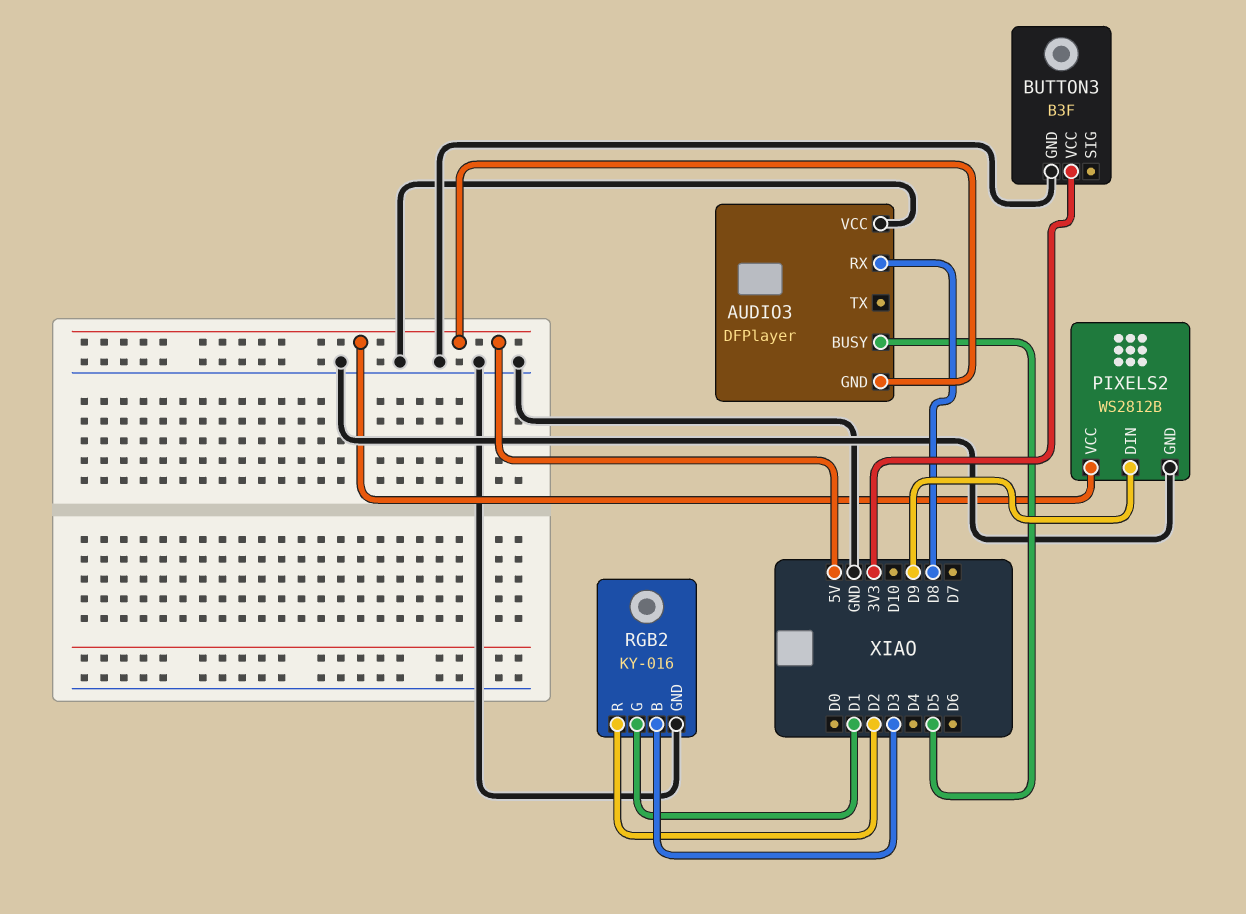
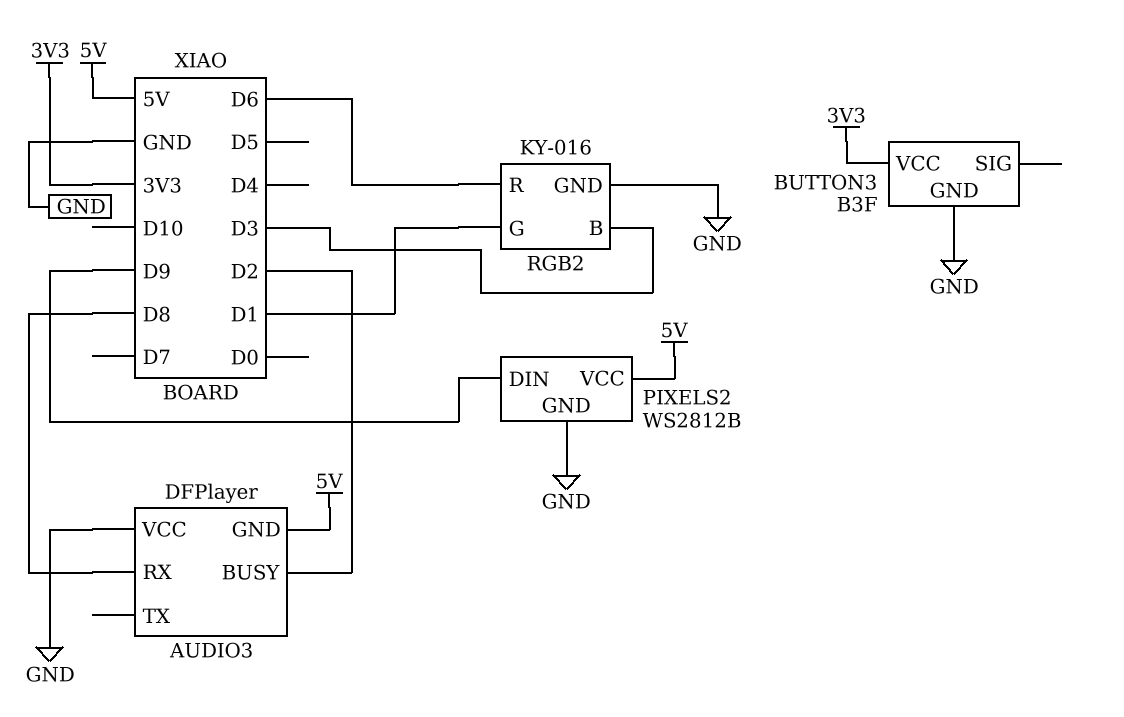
AUDIO3 pin BUSY: D5 -> D2
RGB2 pin R: D2 -> D6

